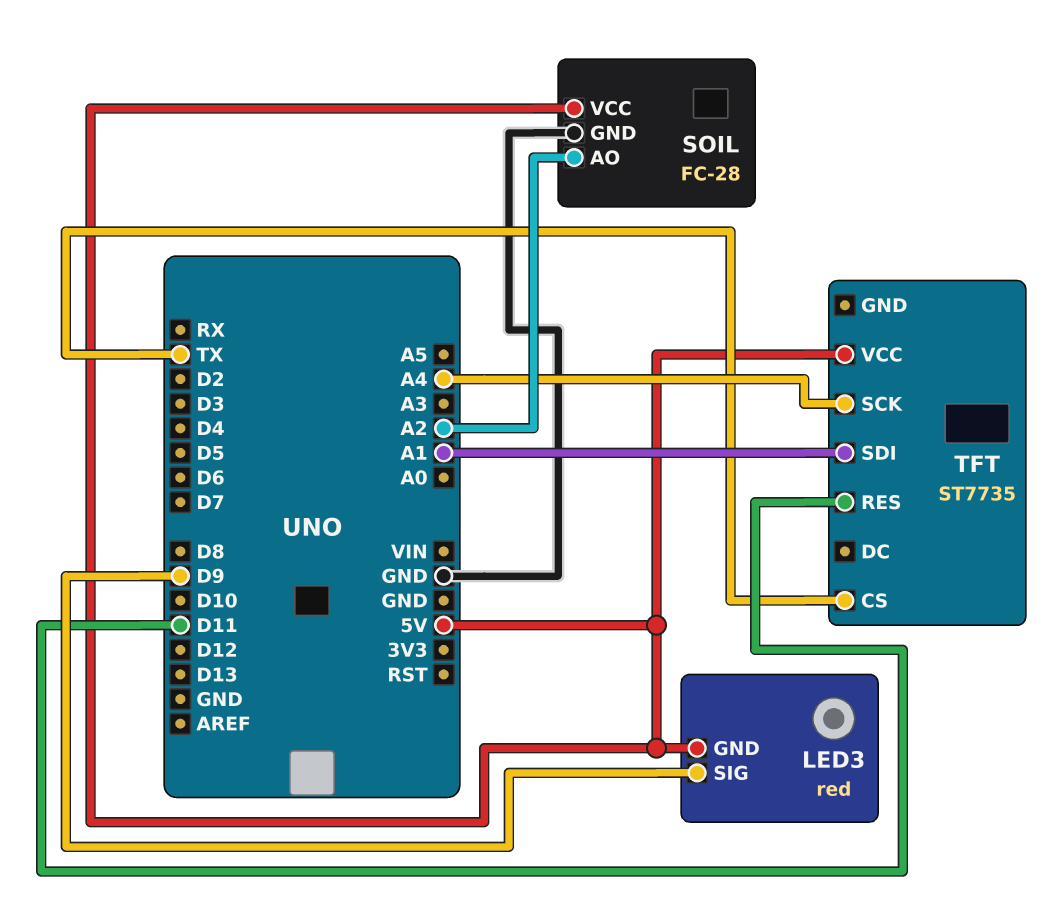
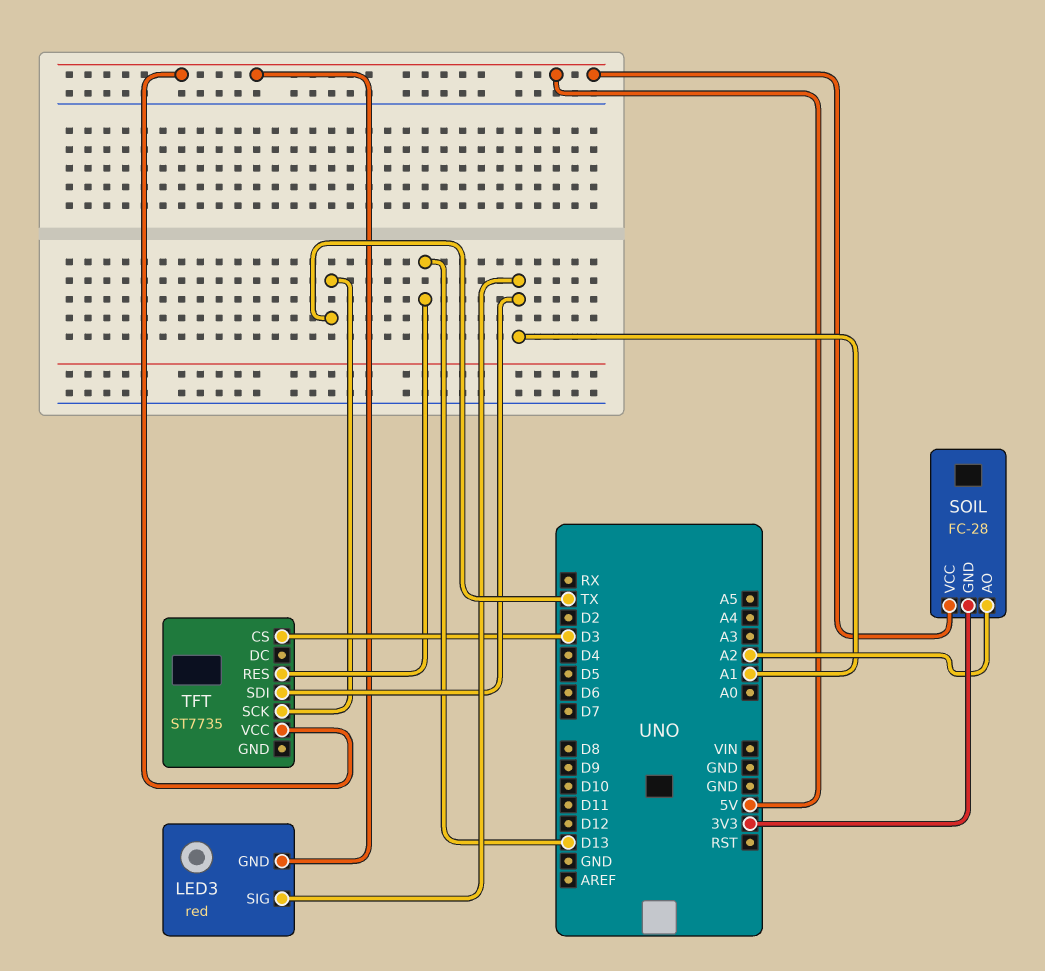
LED3 pin SIG: D9 -> A1
SOIL pin GND: GND -> 3V3
TFT pin CS: TX -> D3
TFT pin RES: D11 -> D13
TFT pin SCK: A4 -> TX

